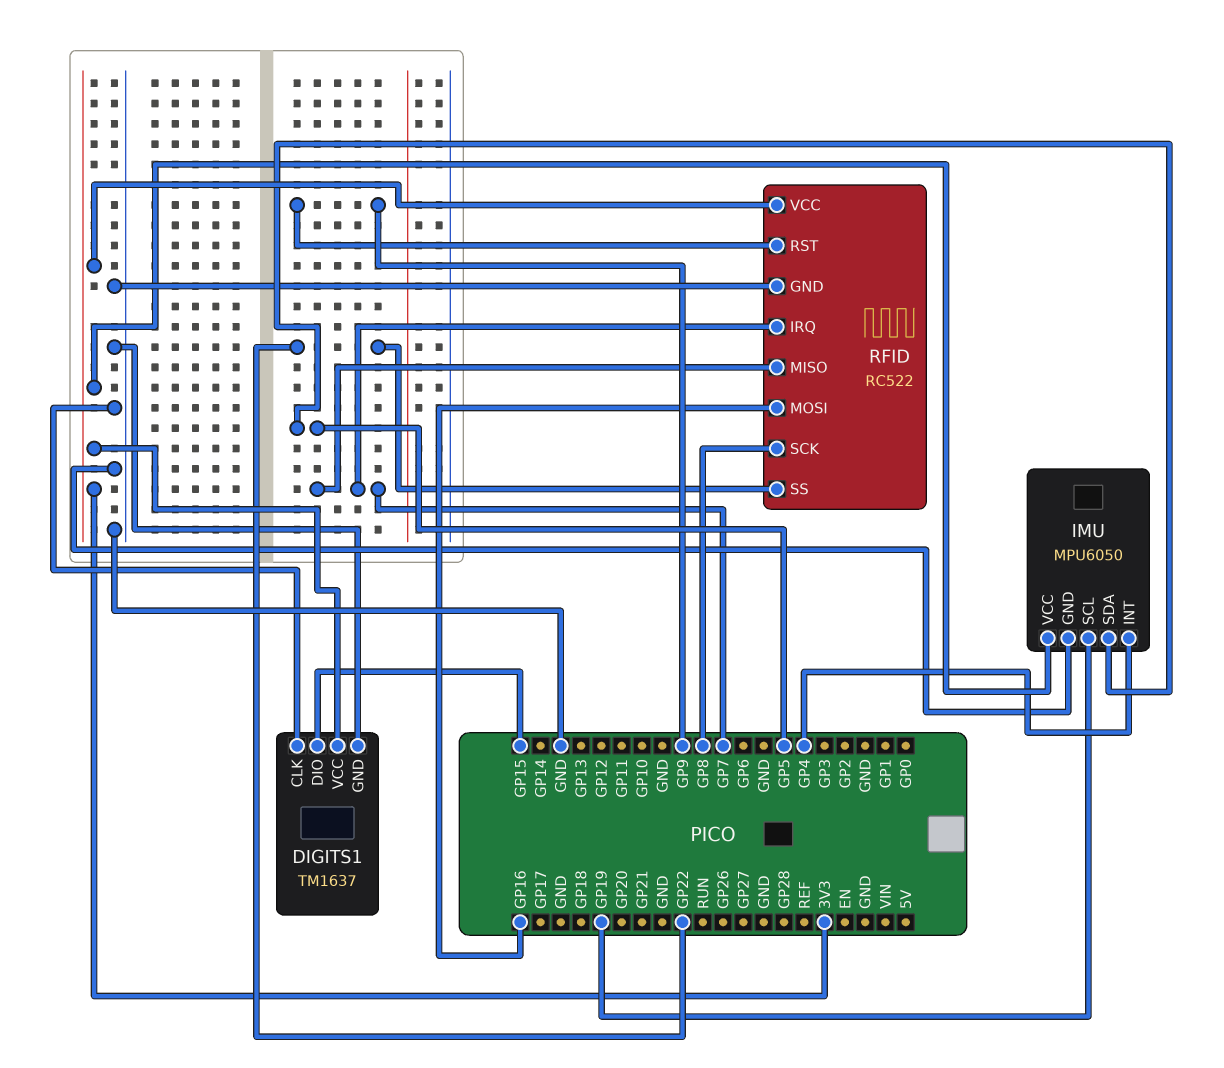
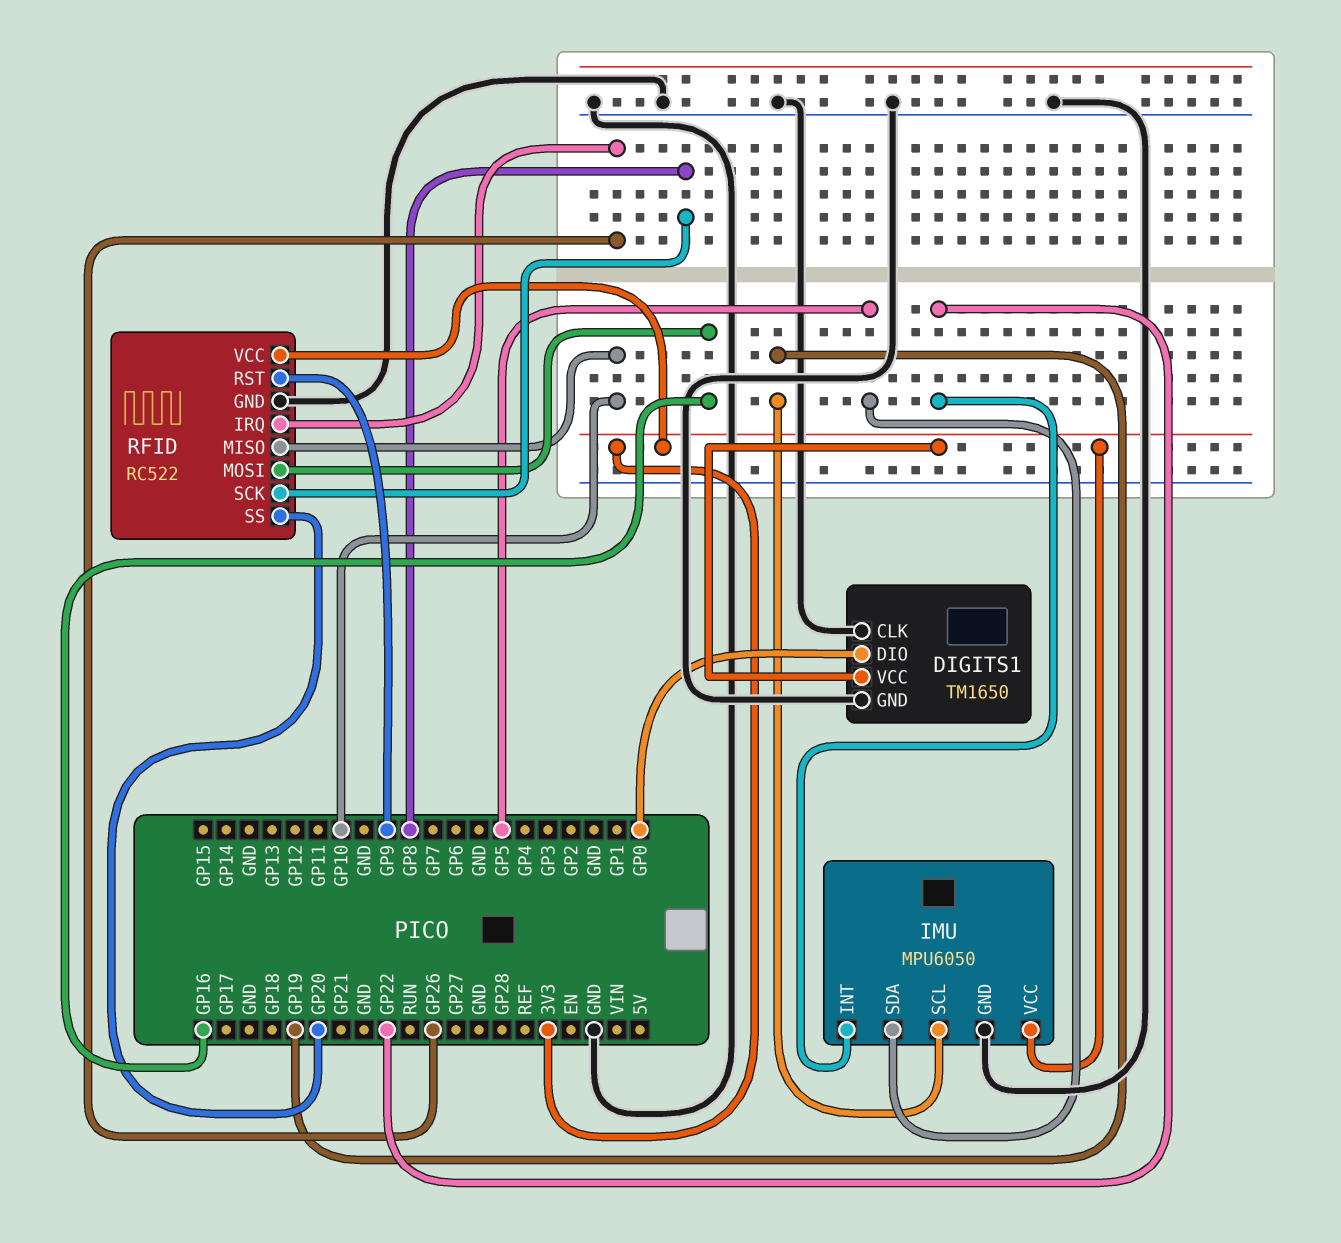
DIGITS1: TM1637 -> TM1650
DIGITS1 pin DIO: GP15 -> GP0
IMU pin INT: GP4 -> GP22
RFID pin IRQ: GP7 -> GP26
RFID pin MISO: GP7 -> GP10
RFID pin SS: GP22 -> GP20

